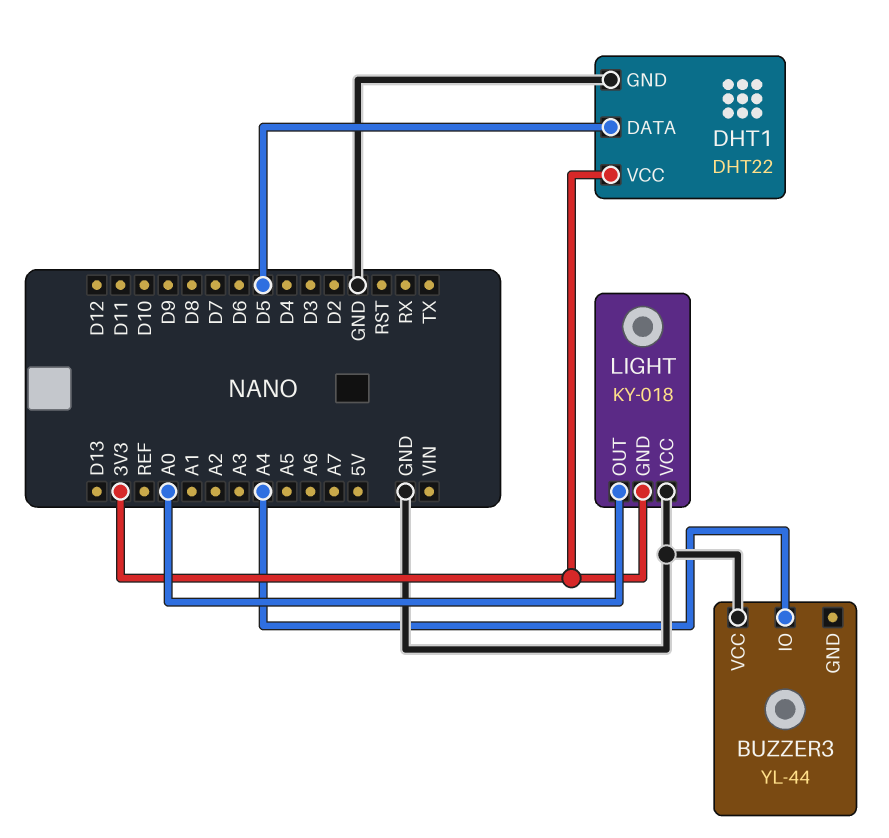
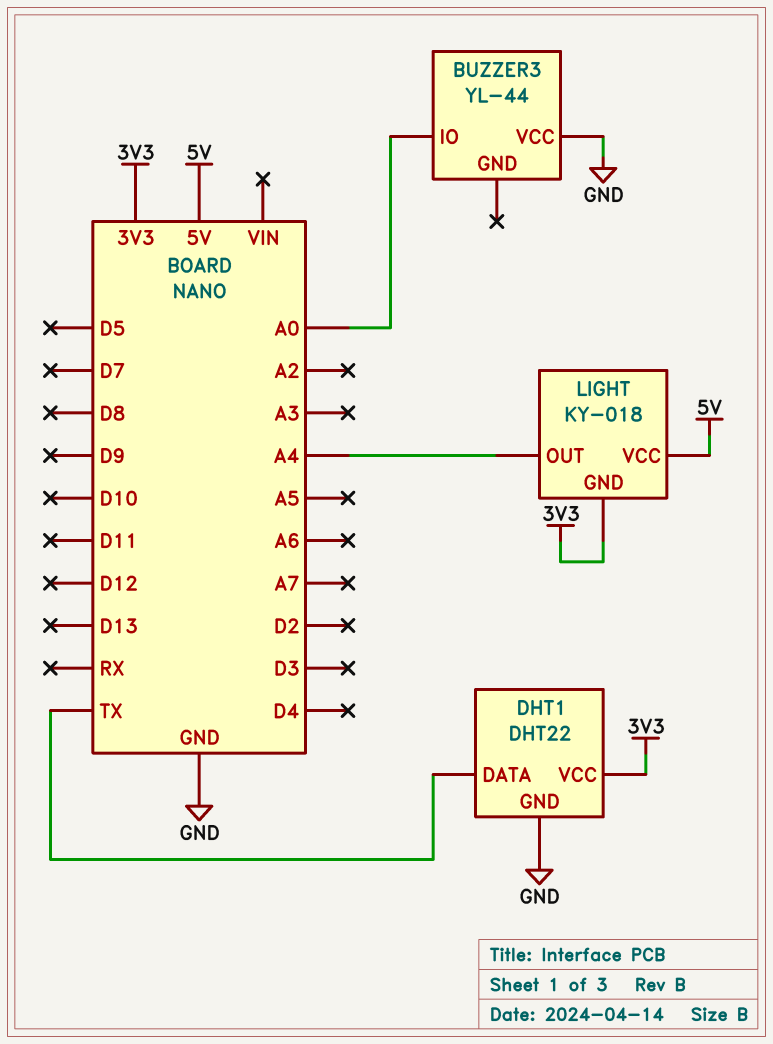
BUZZER3 pin IO: A4 -> A0
DHT1 pin DATA: D5 -> TX
LIGHT pin OUT: A0 -> A4
LIGHT pin VCC: GND -> 5V

